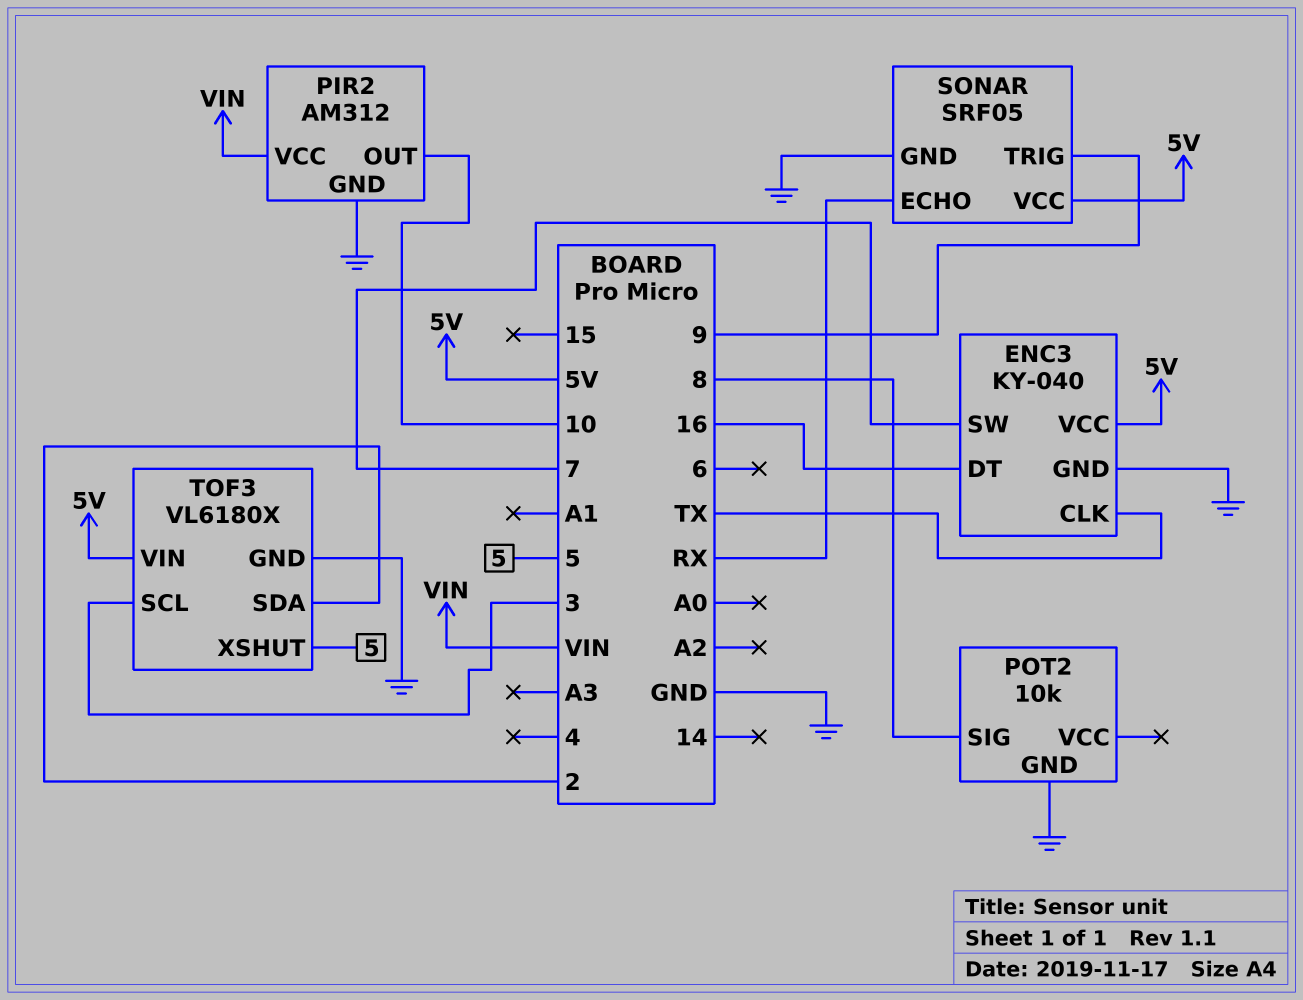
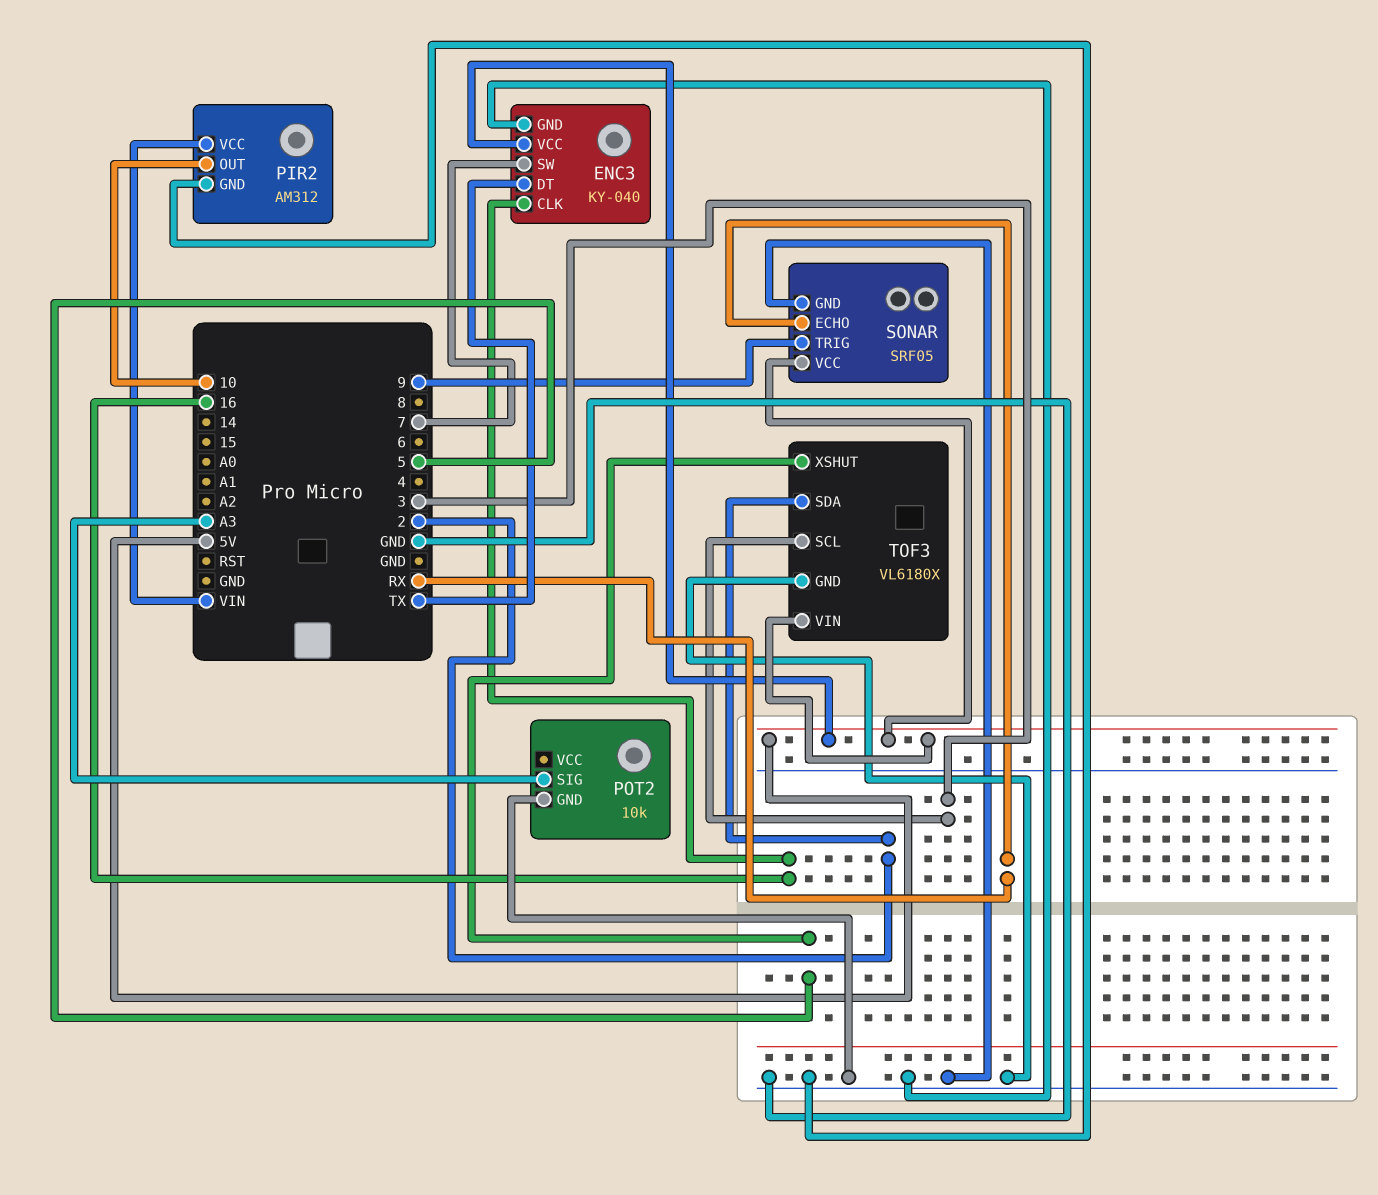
ENC3 pin CLK: TX -> 16
ENC3 pin DT: 16 -> TX
POT2 pin SIG: 8 -> A3

